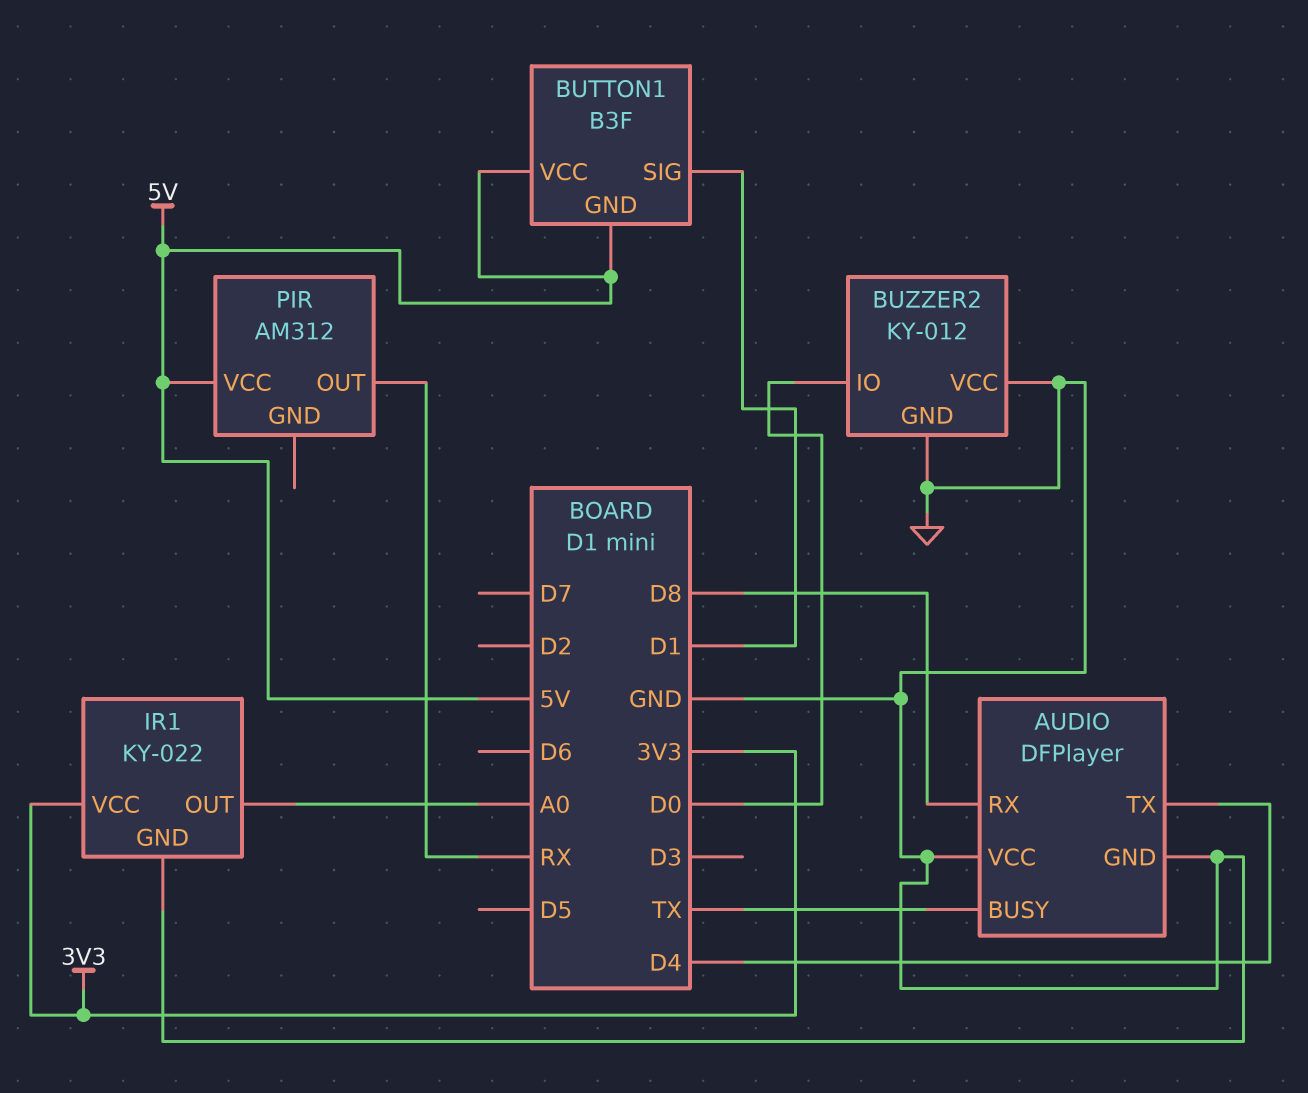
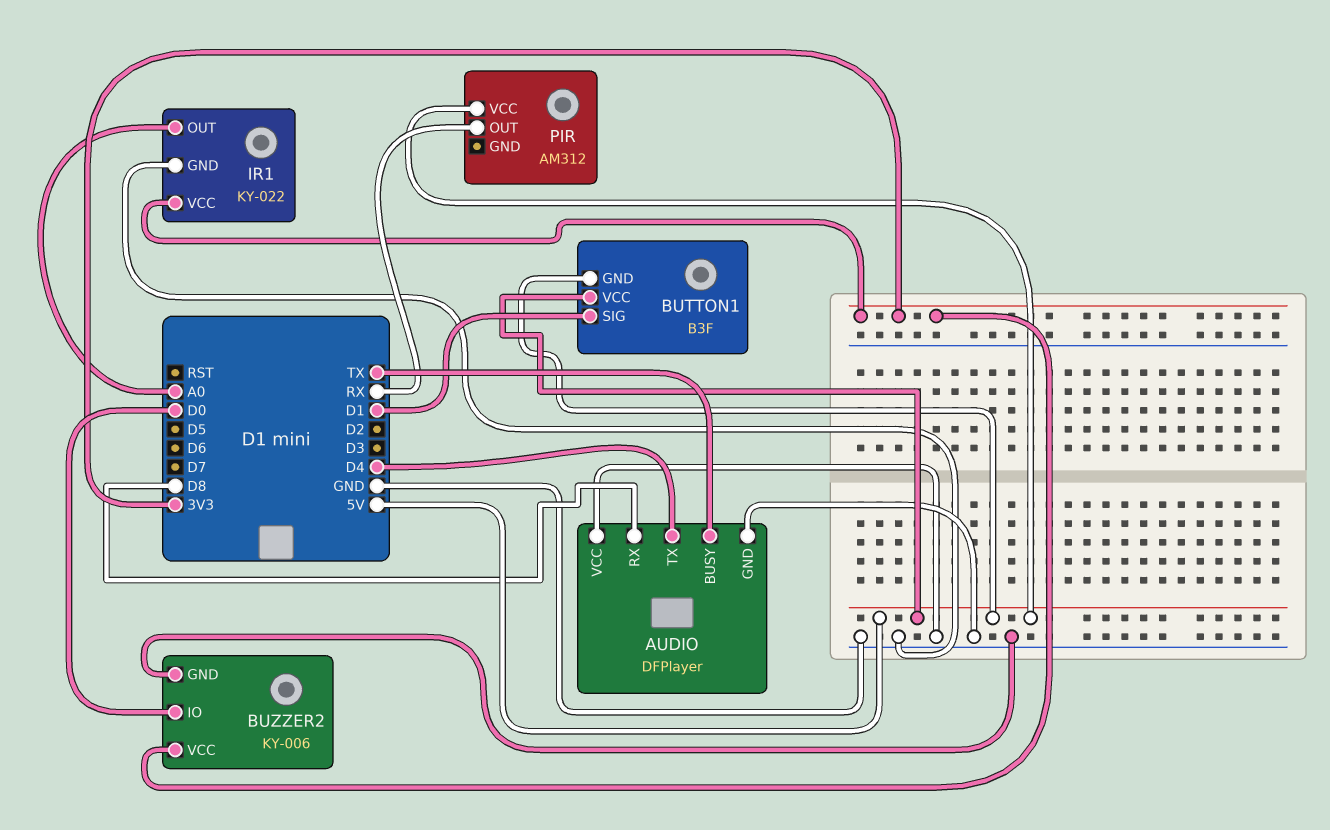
BUZZER2: KY-012 -> KY-006
BUZZER2 pin VCC: GND -> 3V3

